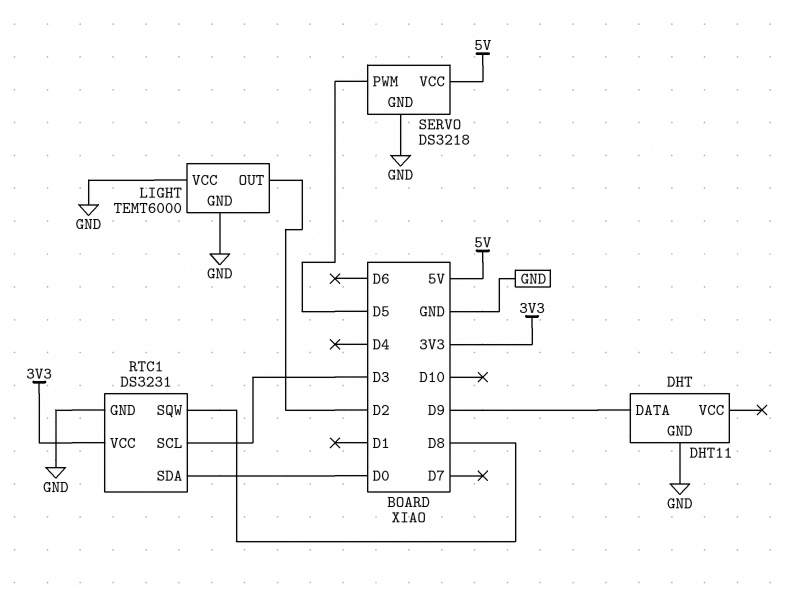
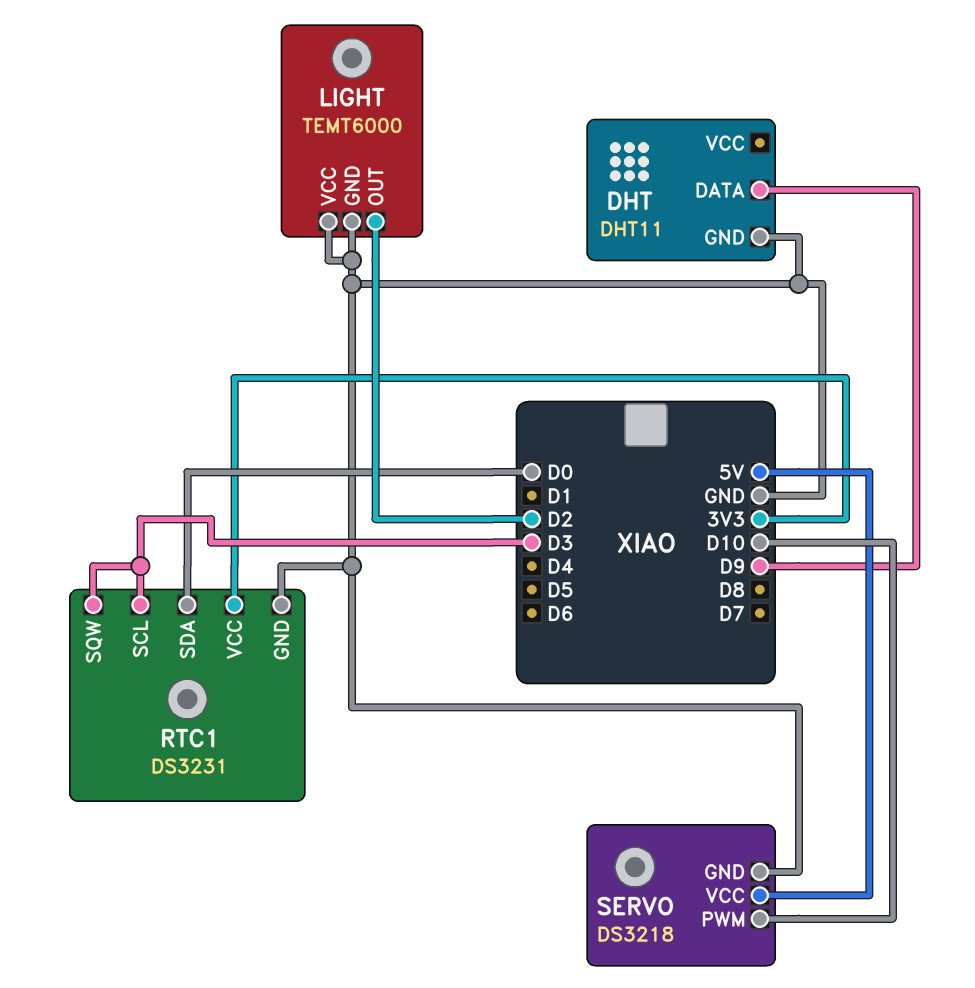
RTC1 pin SQW: D8 -> D3
SERVO pin PWM: D5 -> D10

